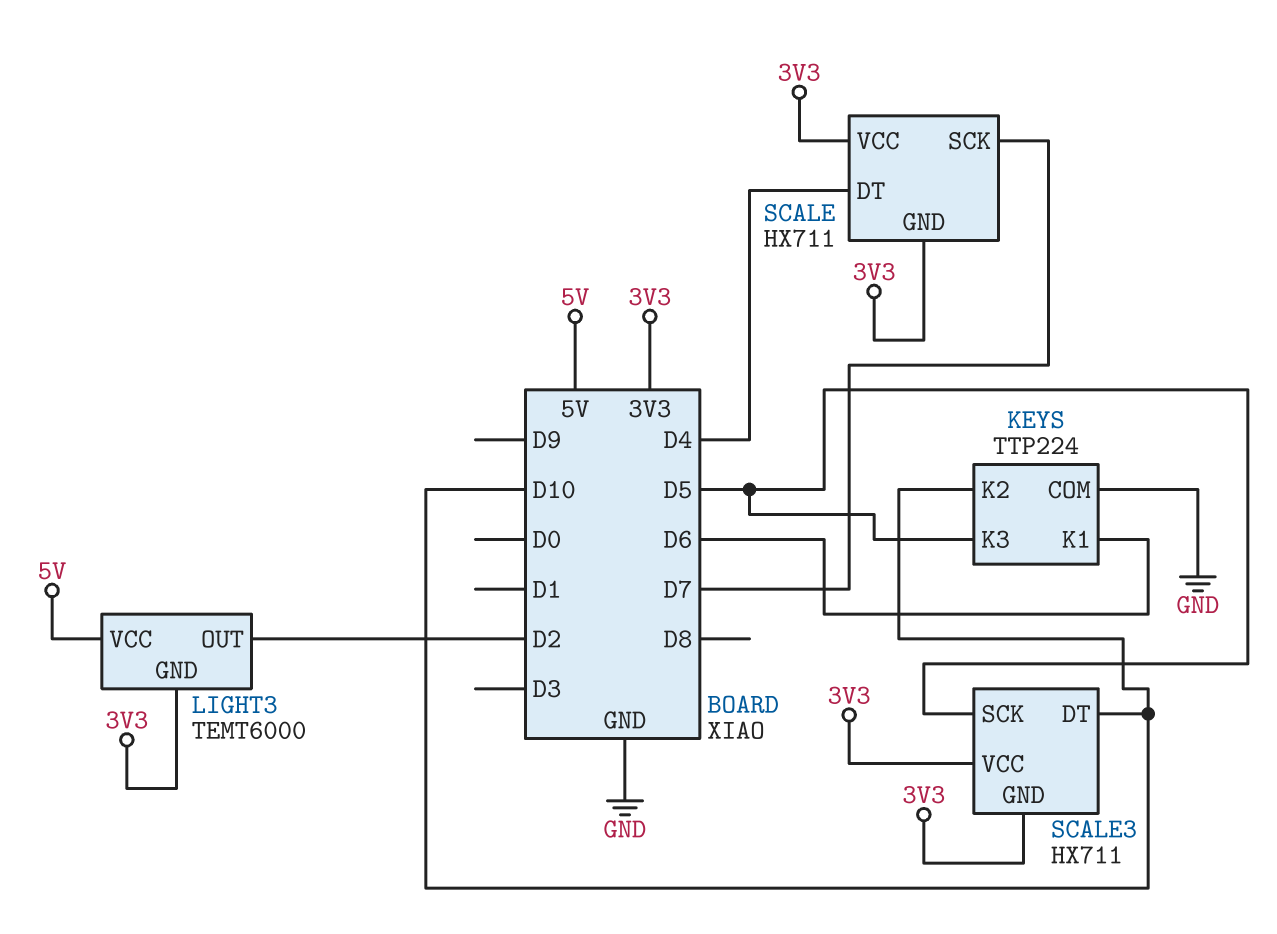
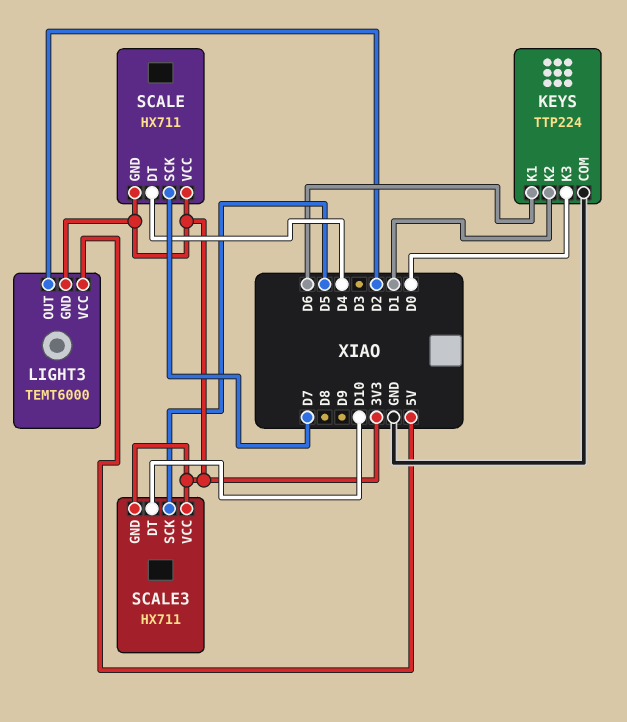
KEYS pin K2: D10 -> D1
KEYS pin K3: D5 -> D0

